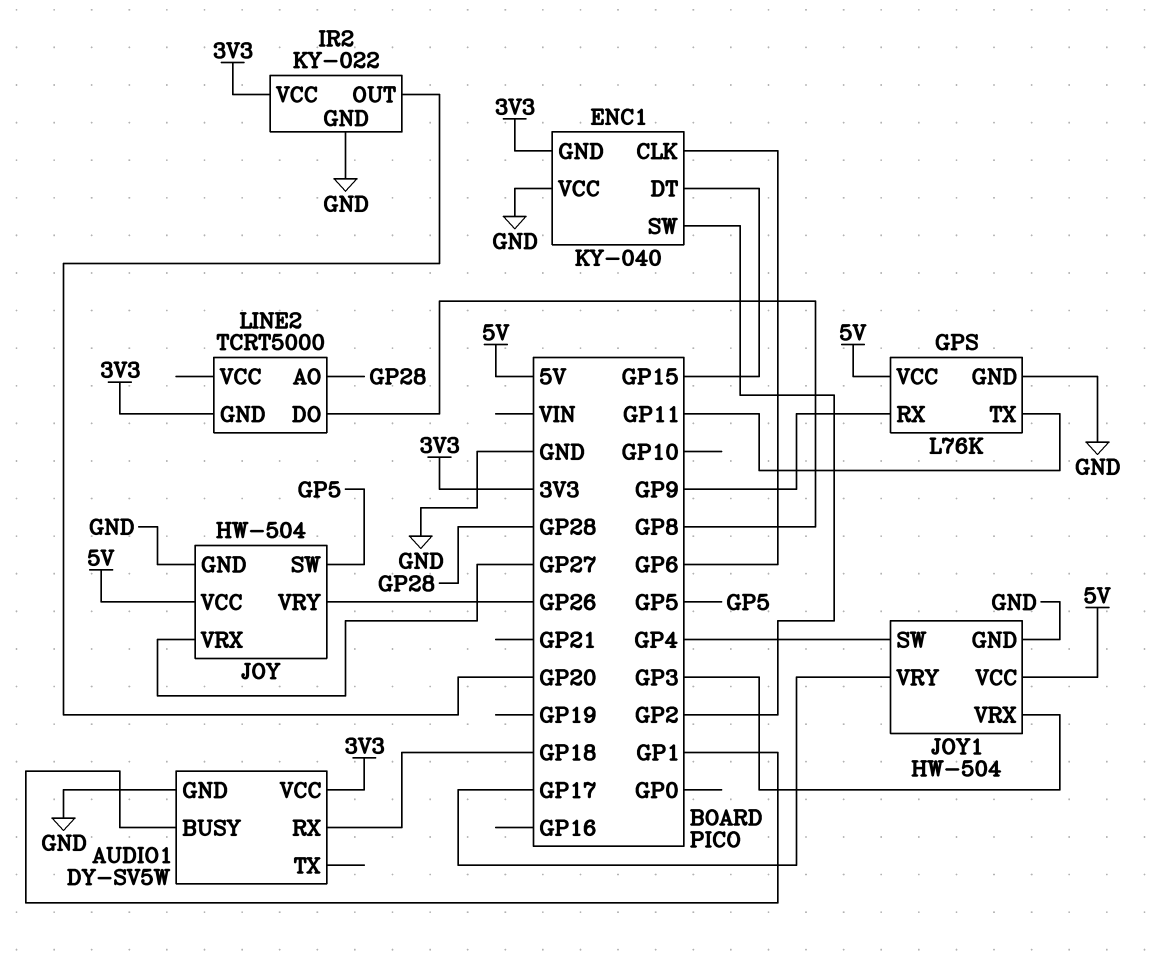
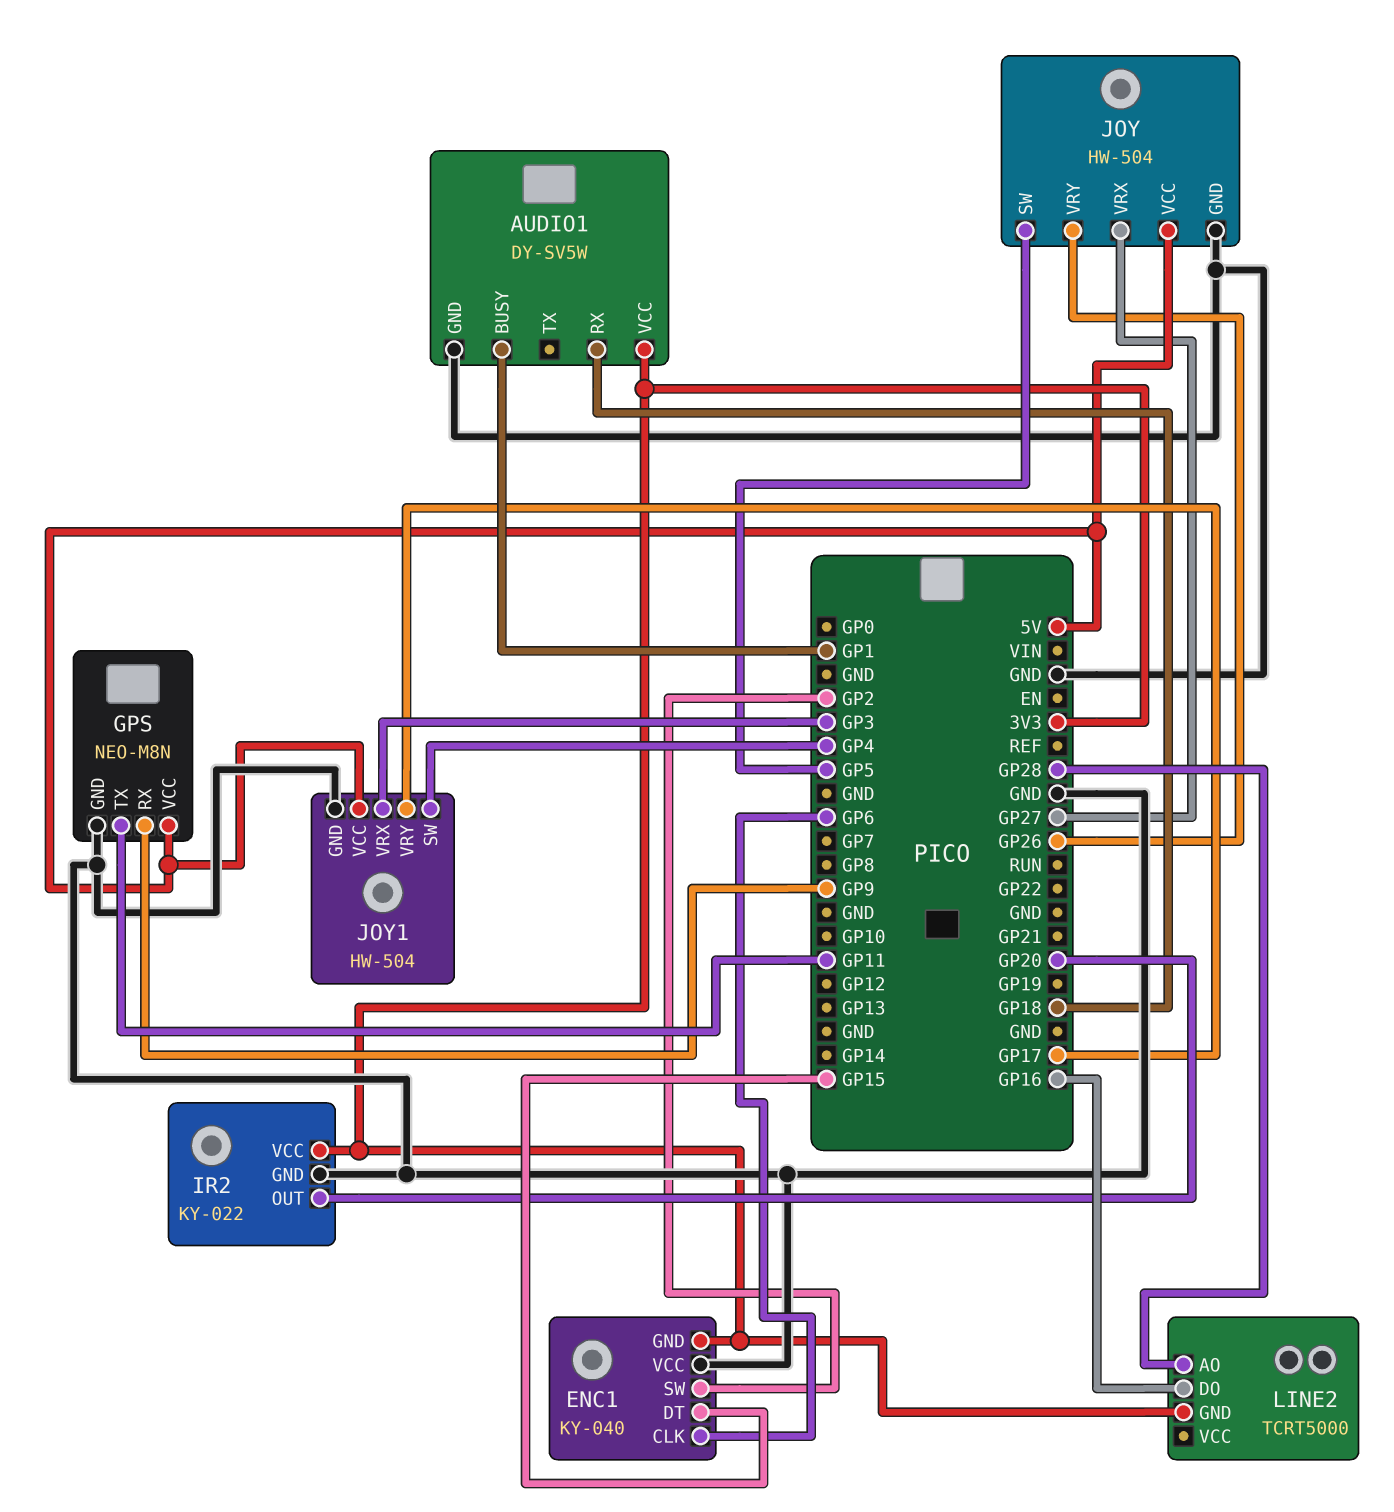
GPS: L76K -> NEO-M8N
LINE2 pin DO: GP8 -> GP16

